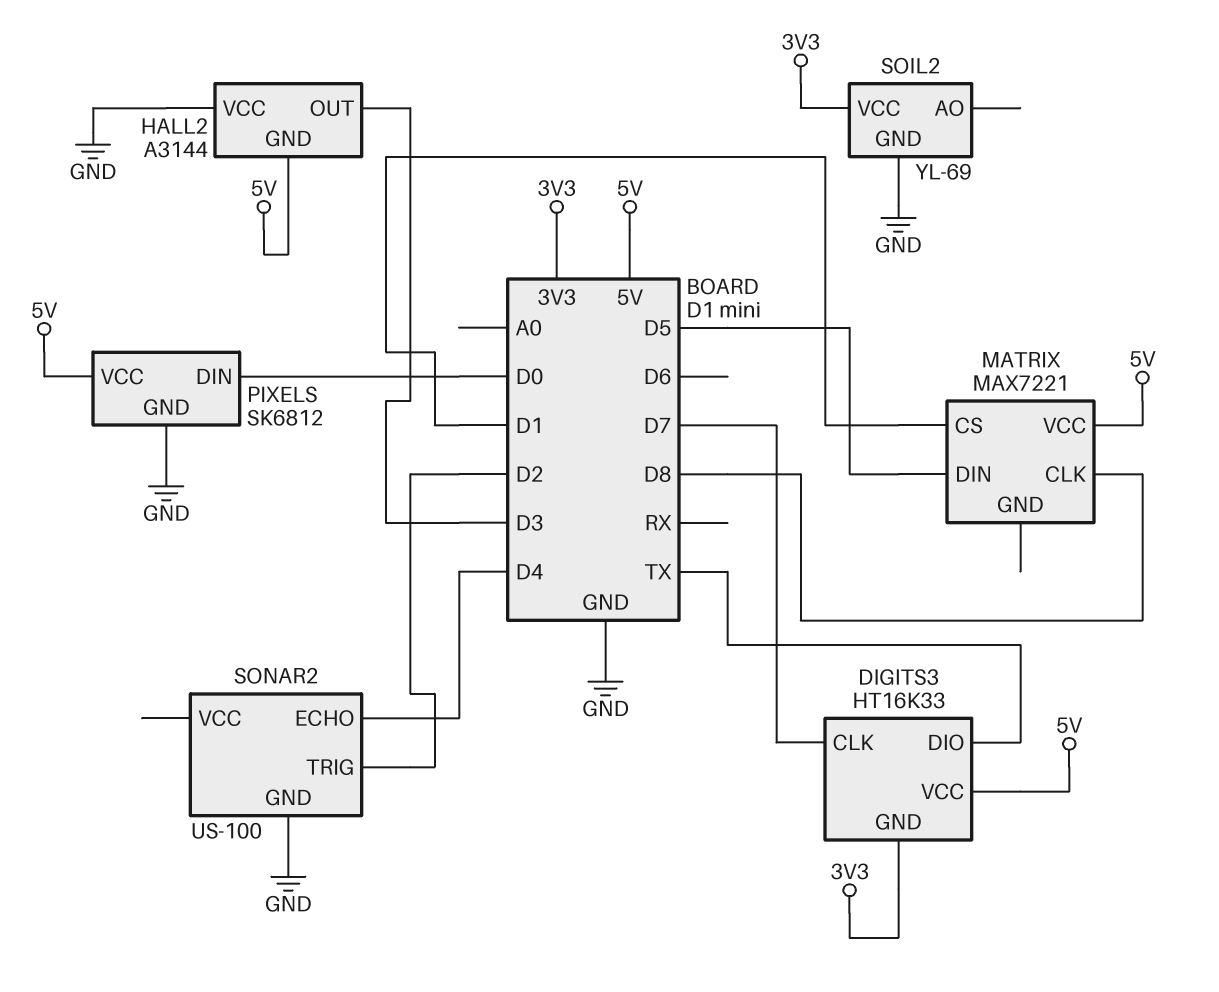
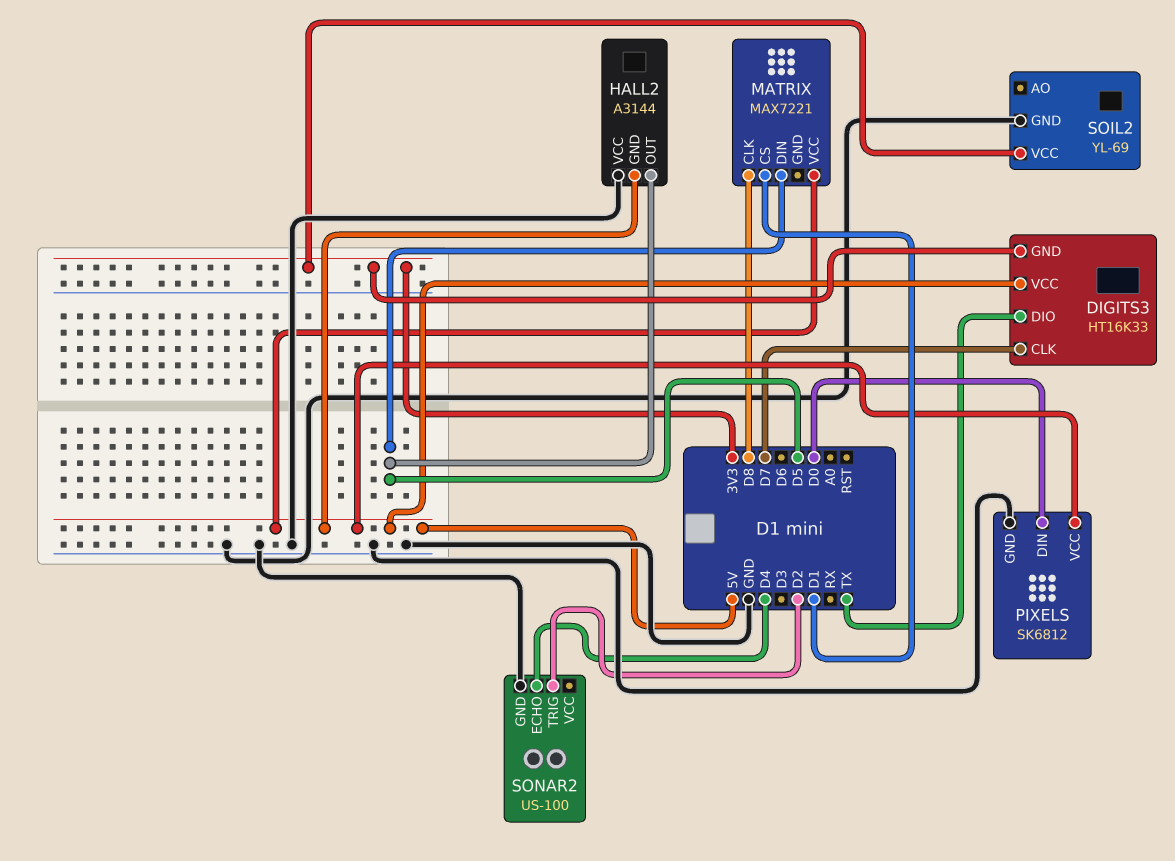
HALL2 pin OUT: D3 -> D5

